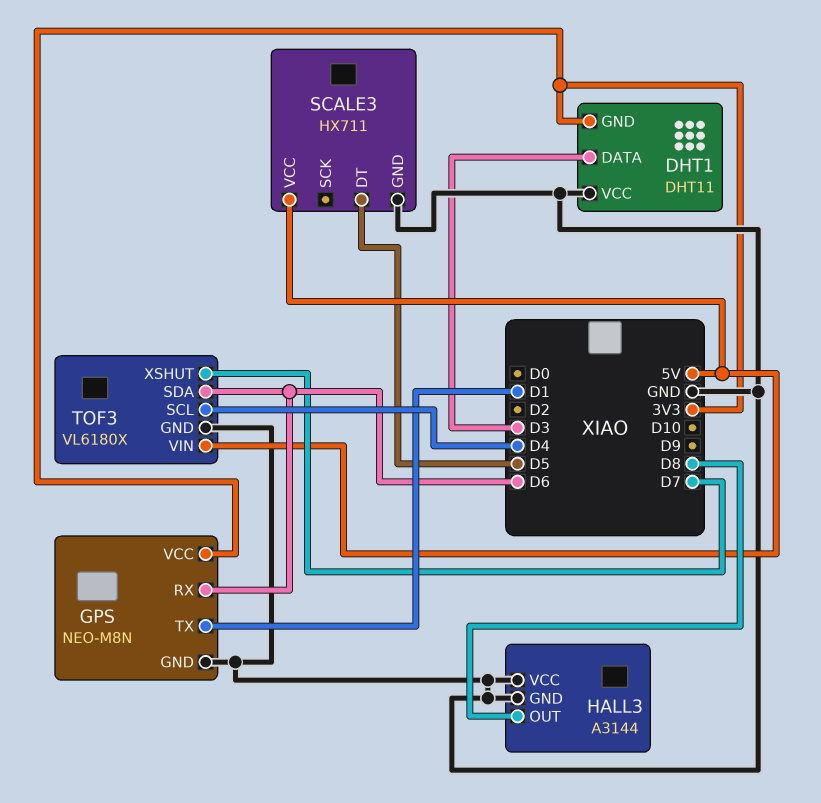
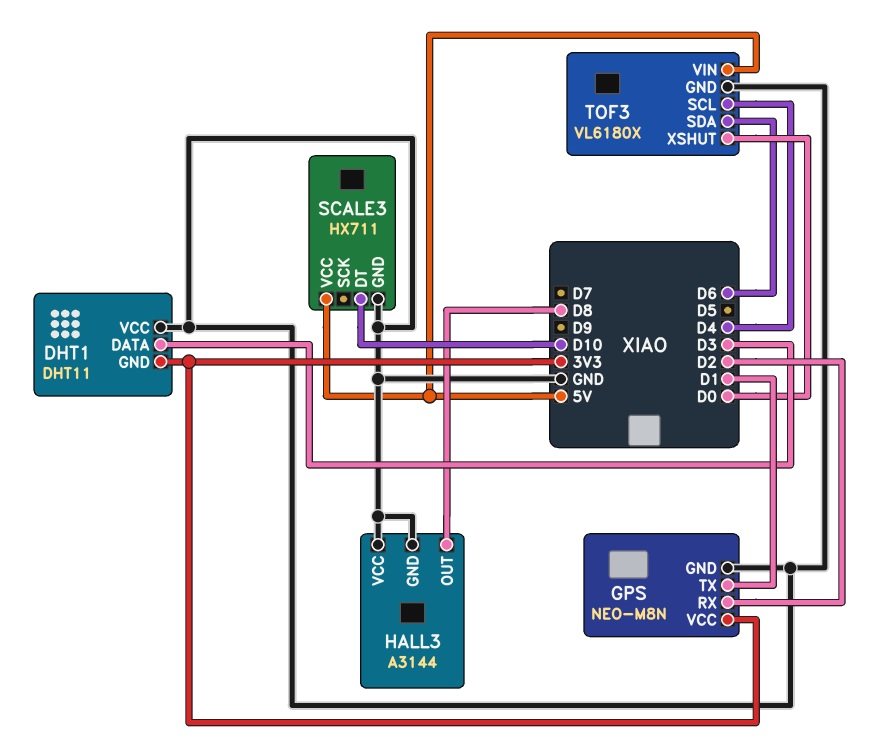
GPS pin RX: D6 -> D2
SCALE3 pin DT: D5 -> D10
TOF3 pin XSHUT: D7 -> D0

